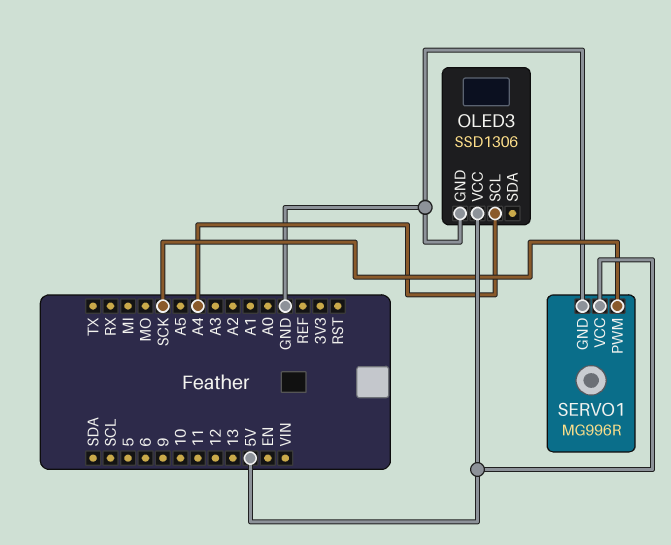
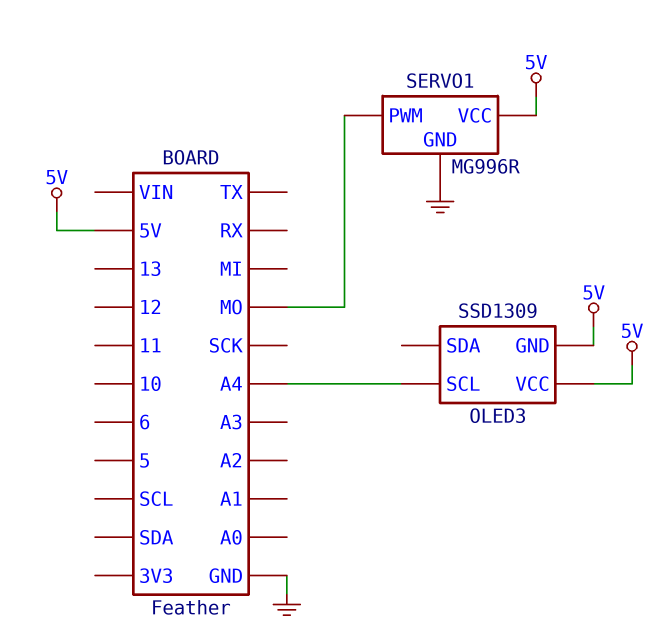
OLED3: SSD1306 -> SSD1309
OLED3 pin GND: GND -> 5V
SERVO1 pin PWM: SCK -> MO

